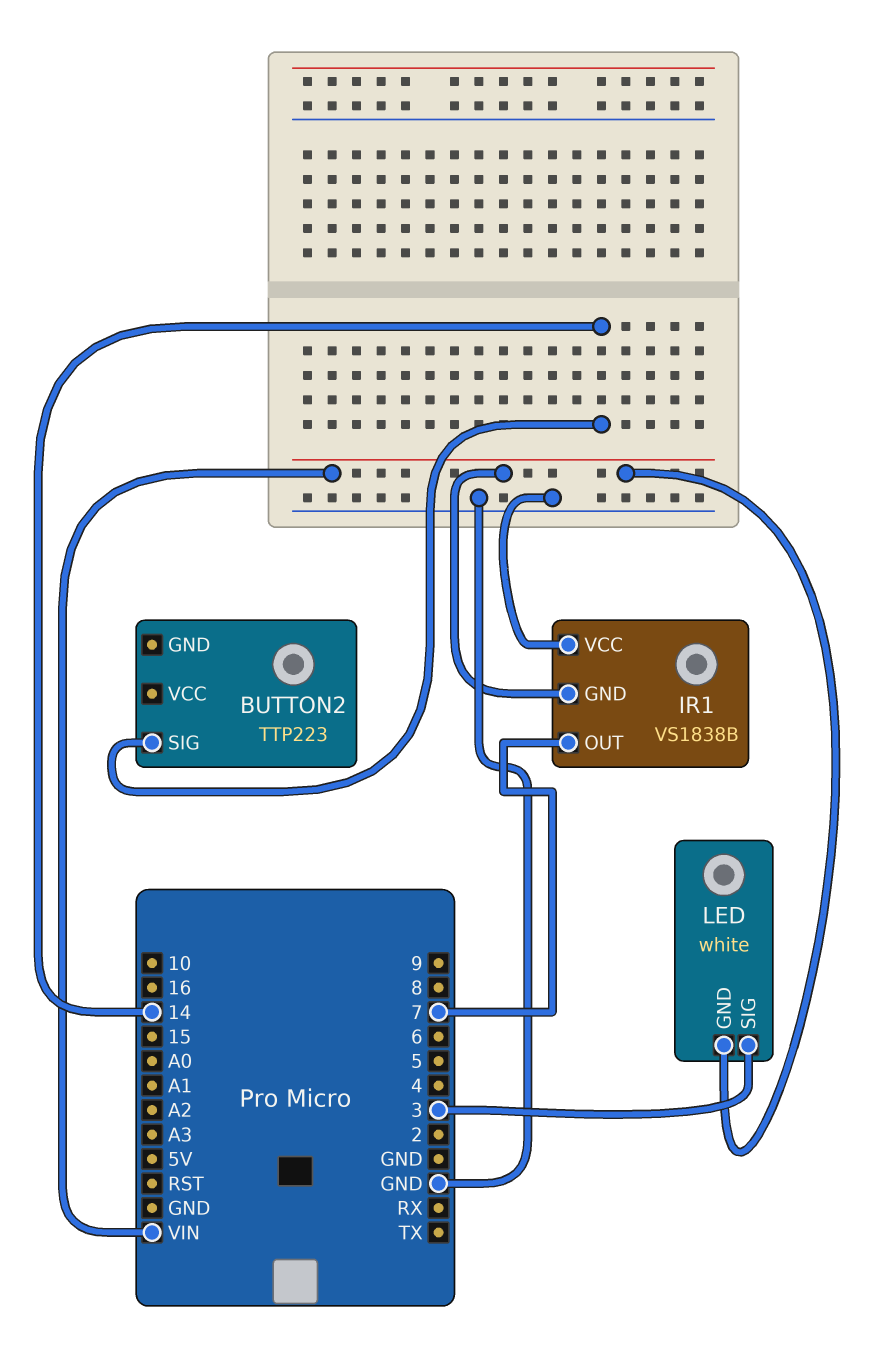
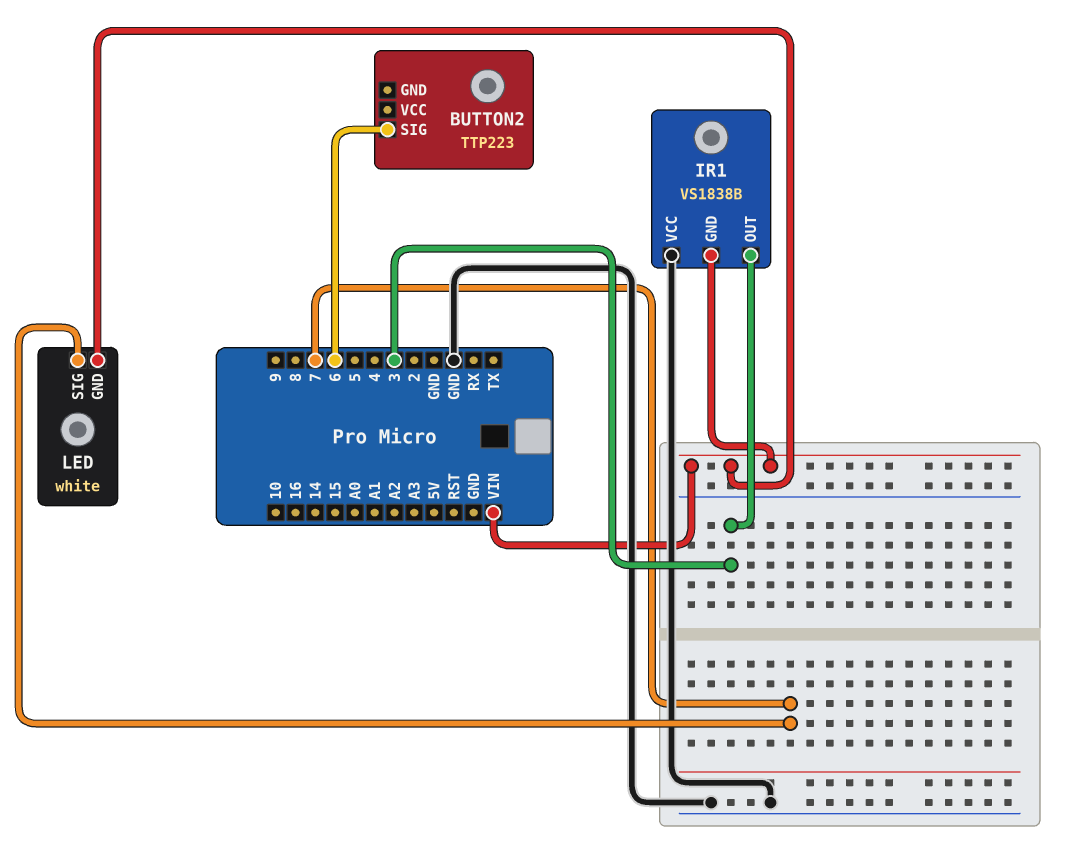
BUTTON2 pin SIG: 14 -> 6
IR1 pin OUT: 7 -> 3
LED pin SIG: 3 -> 7

